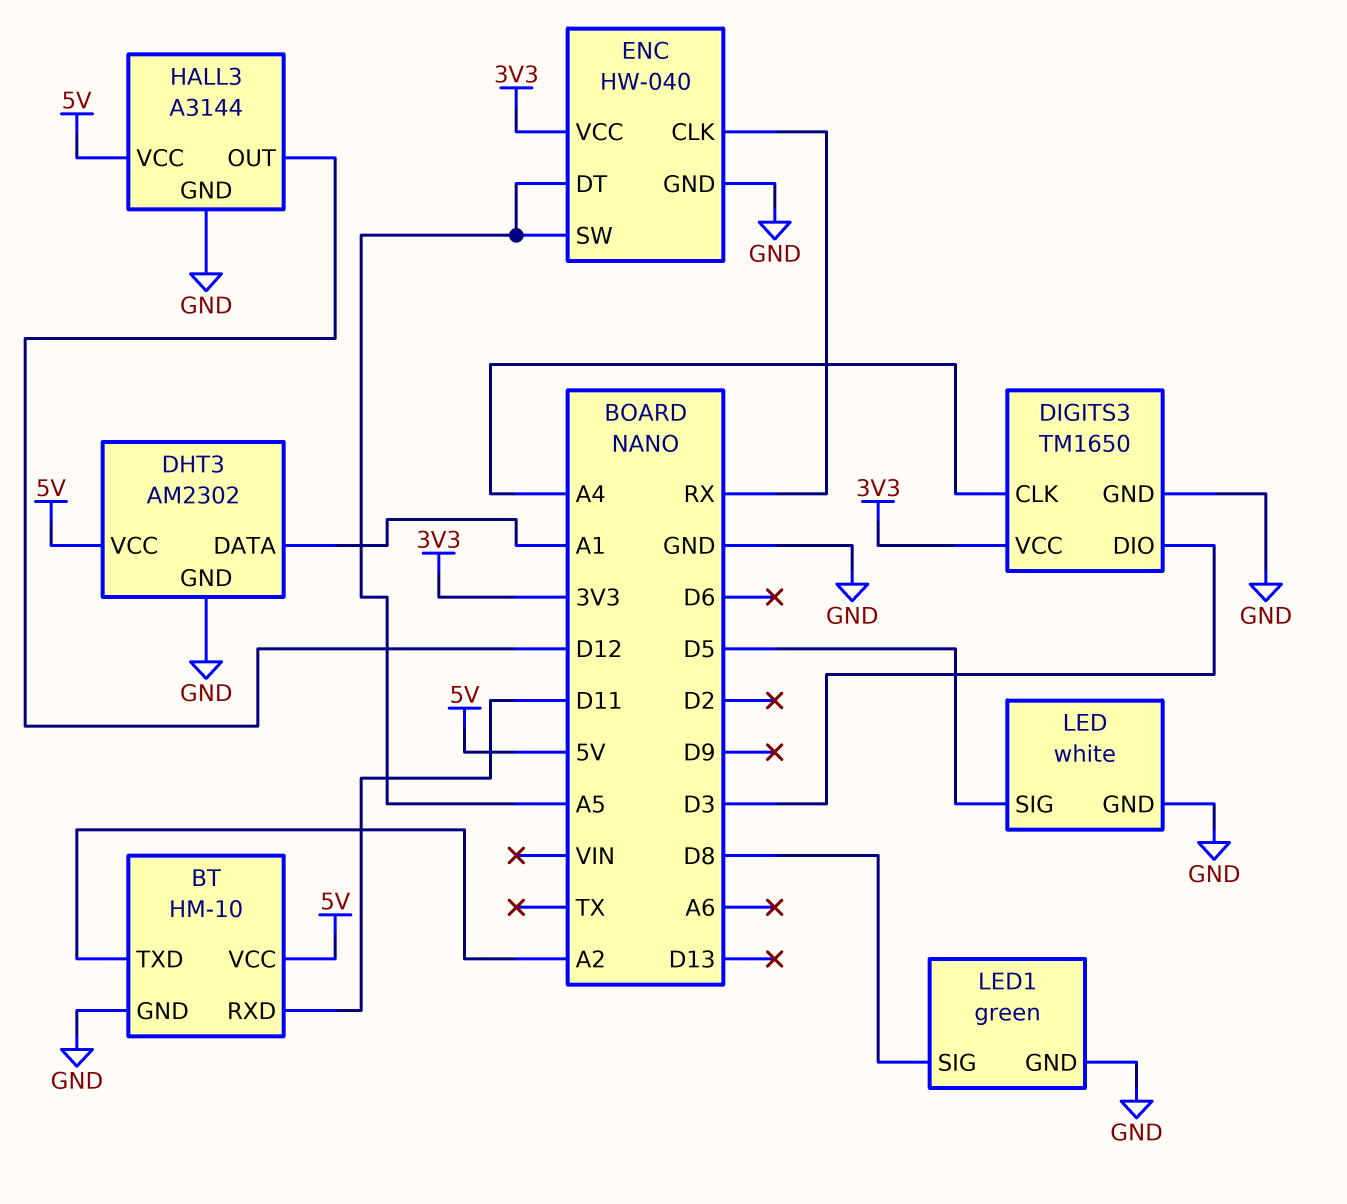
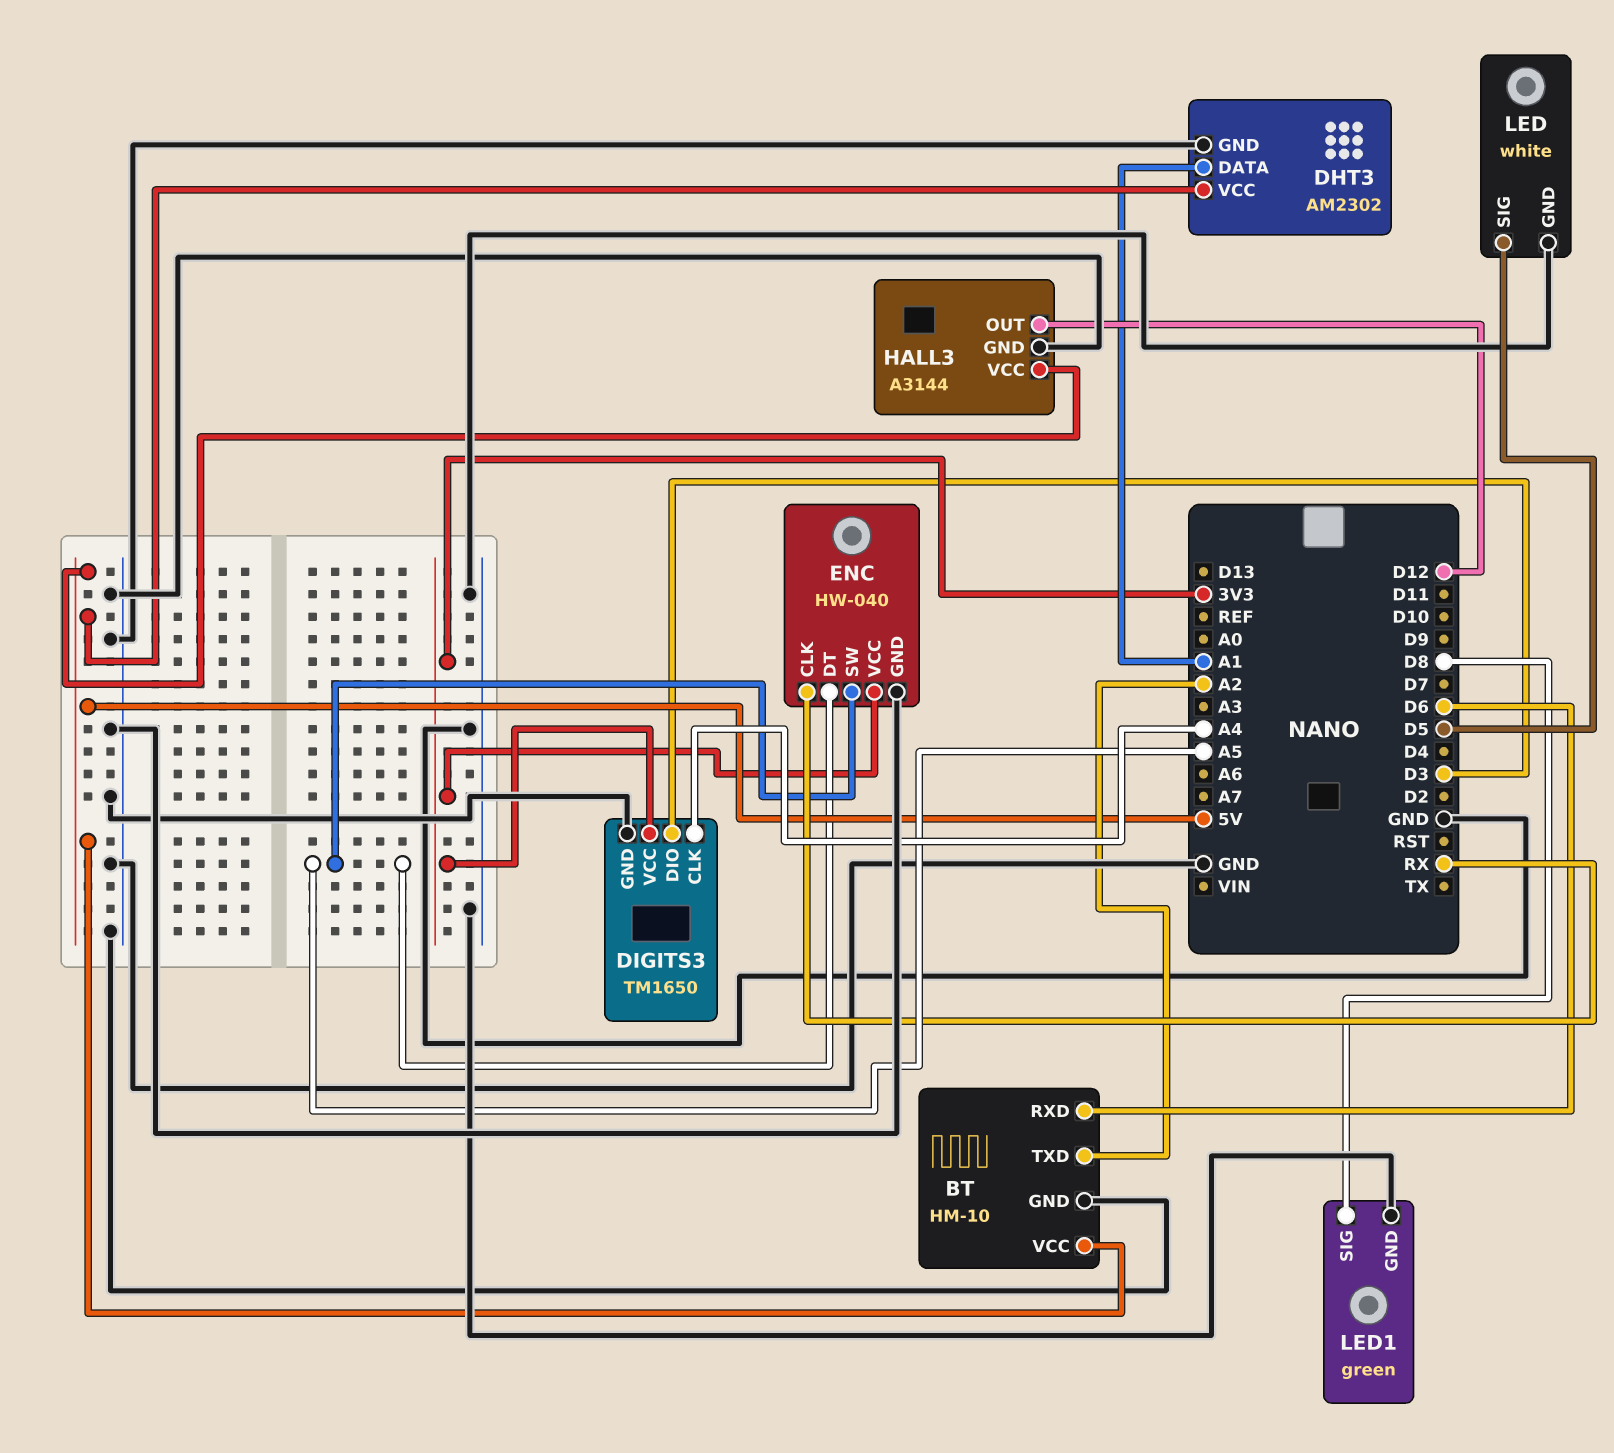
BT pin RXD: D11 -> D6

